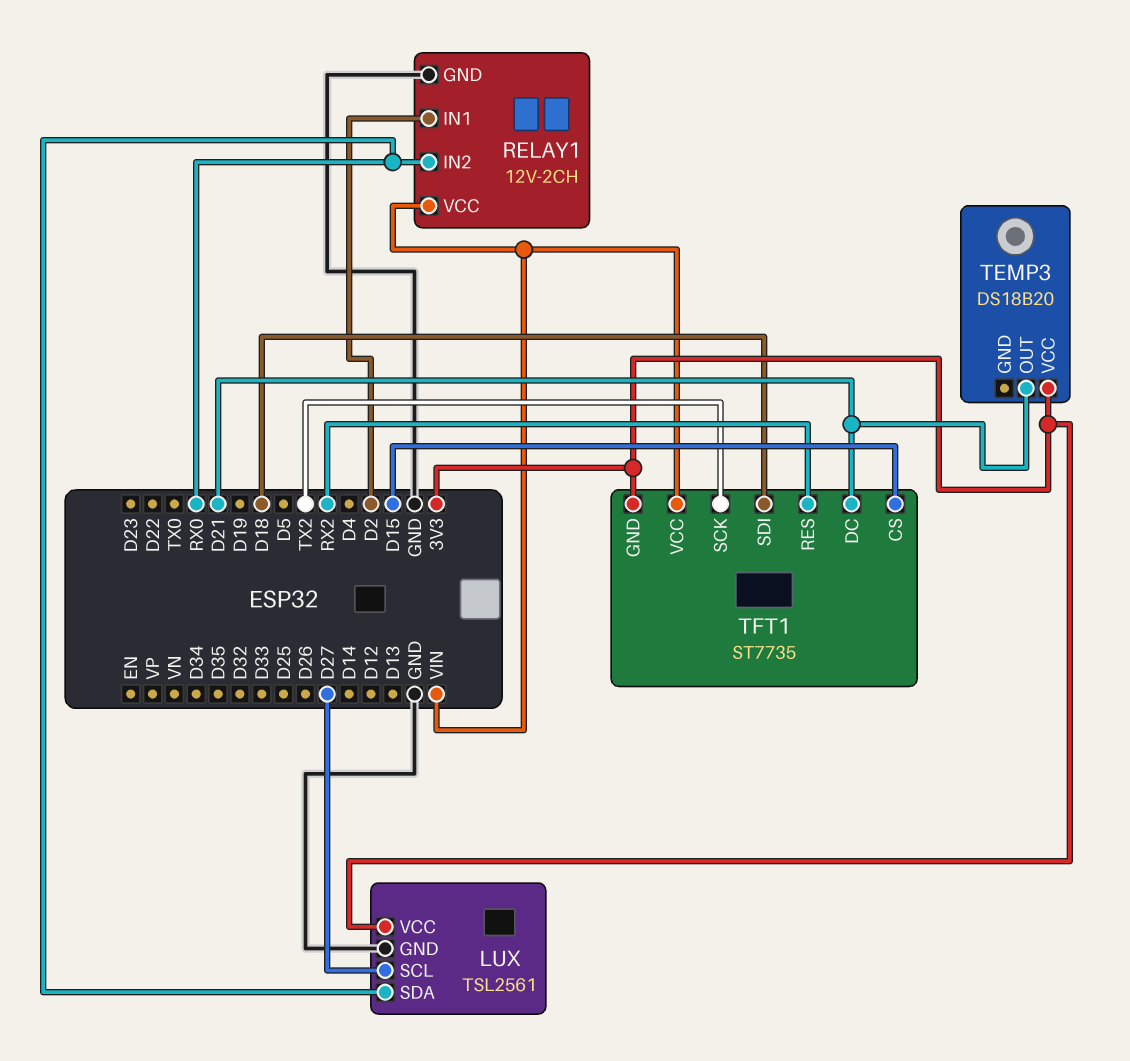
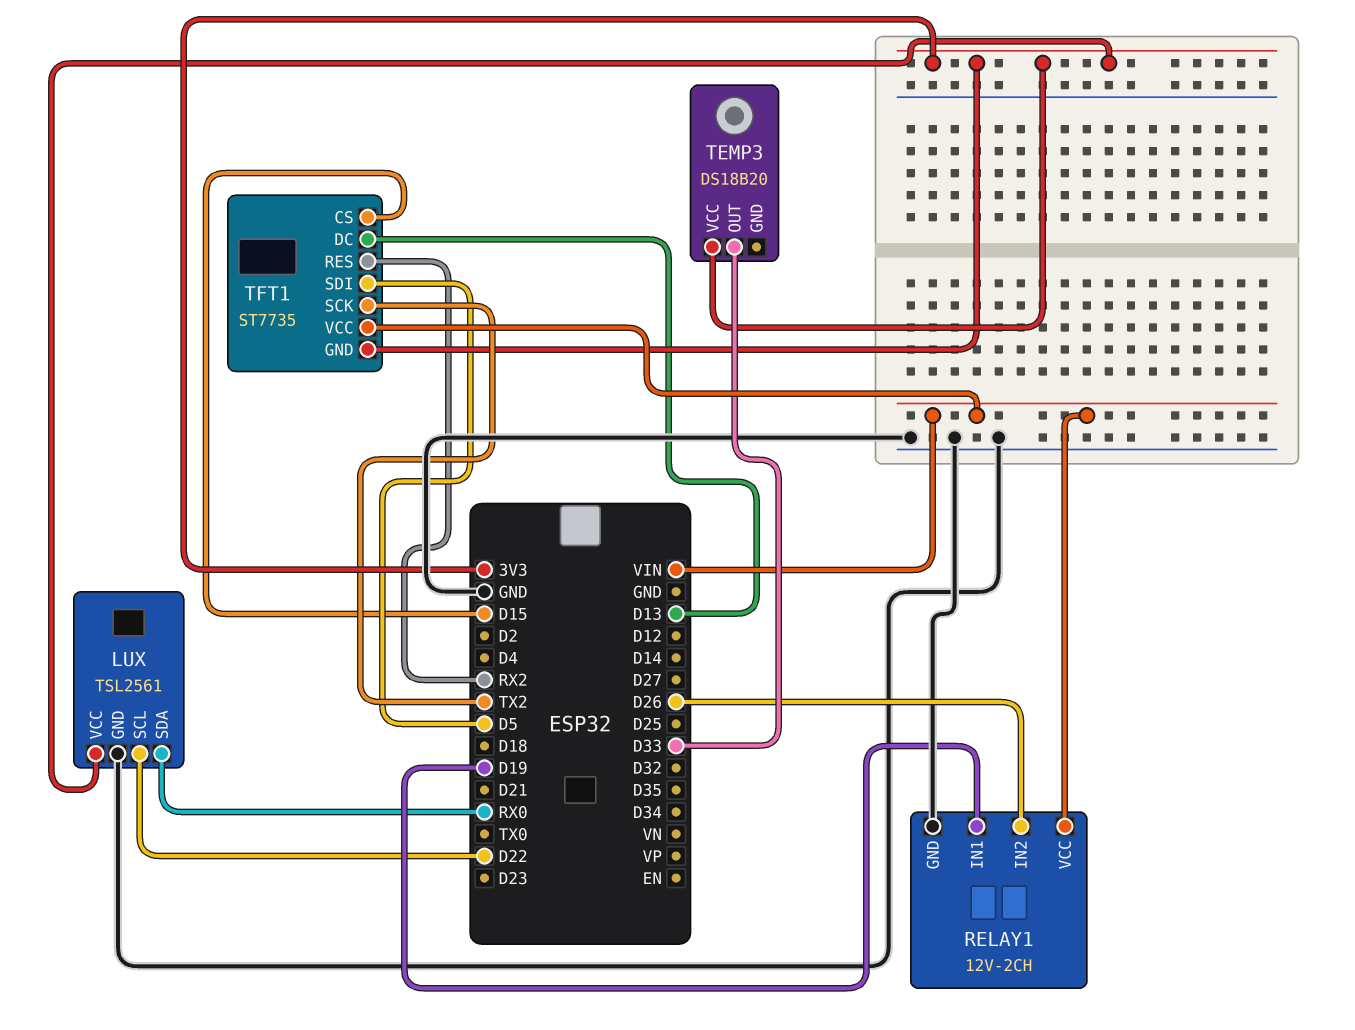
LUX pin SCL: D27 -> D22
RELAY1 pin IN1: D2 -> D19
RELAY1 pin IN2: RX0 -> D26
TEMP3 pin OUT: D21 -> D33
TFT1 pin DC: D21 -> D13
TFT1 pin SDI: D18 -> D5

